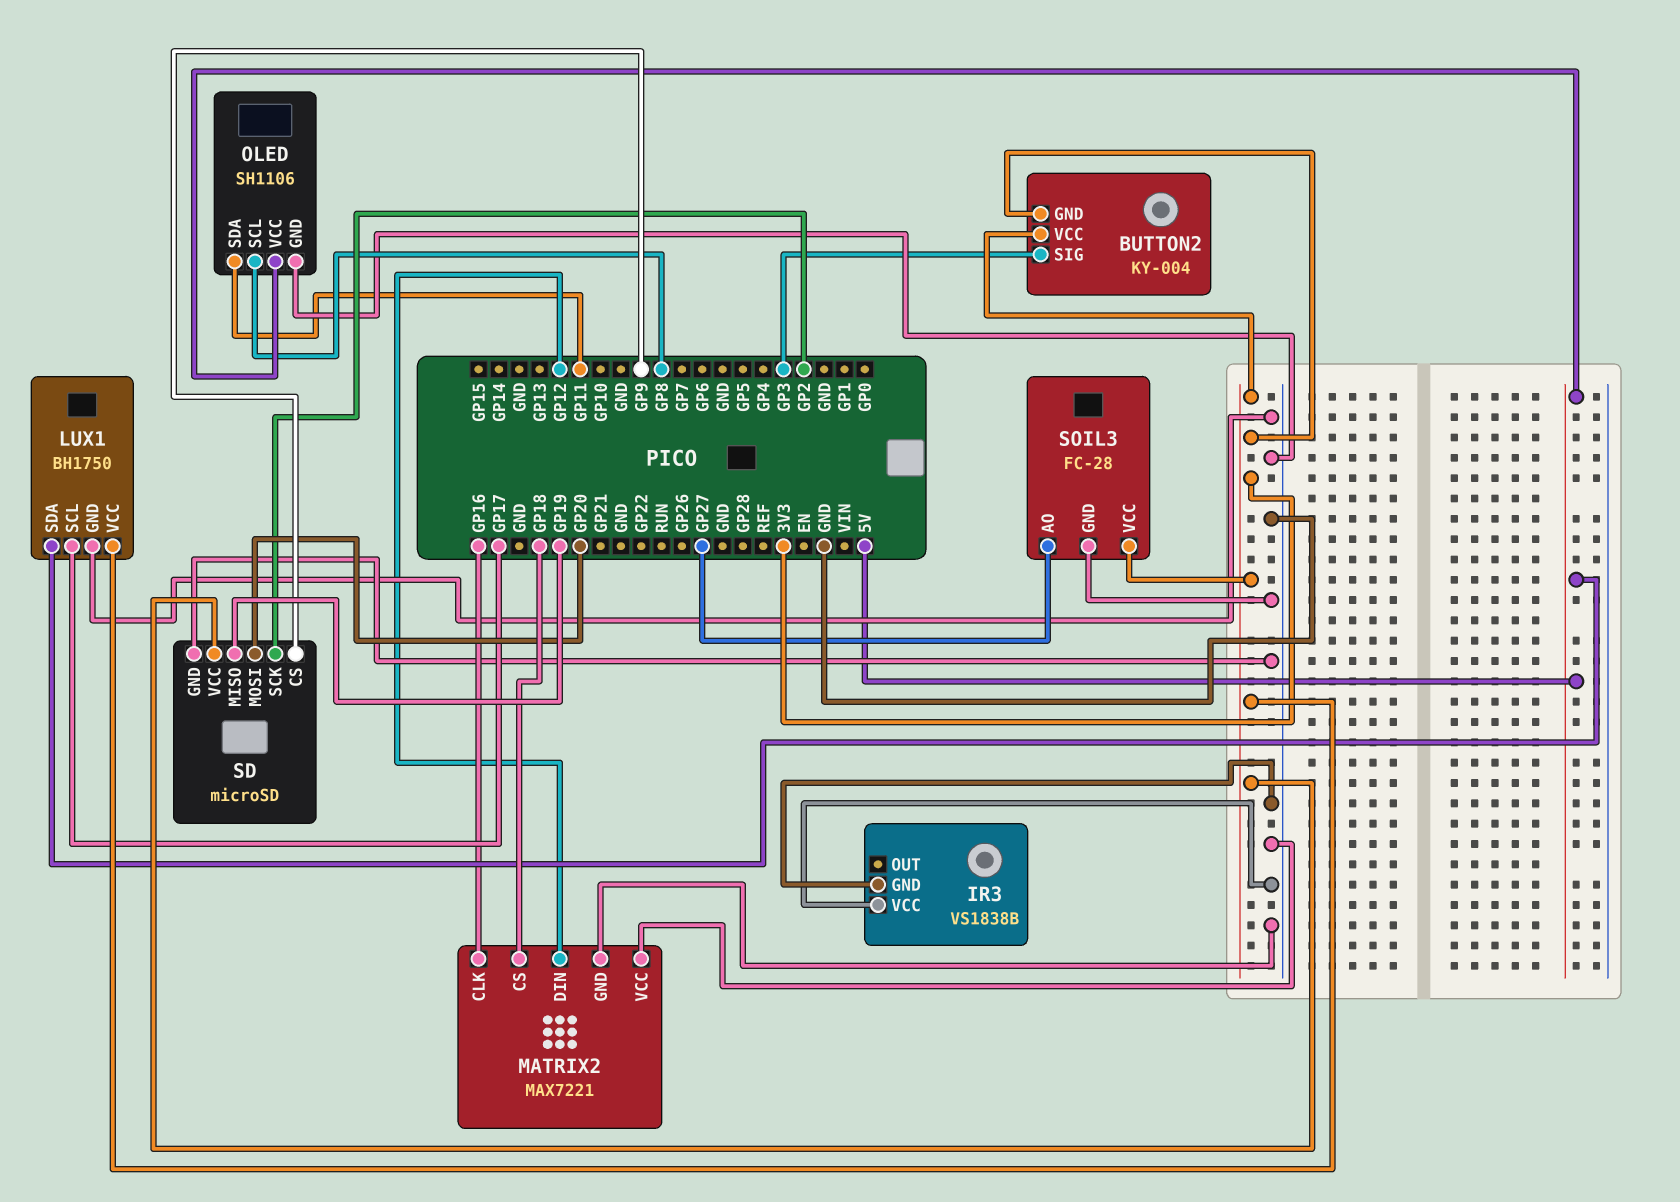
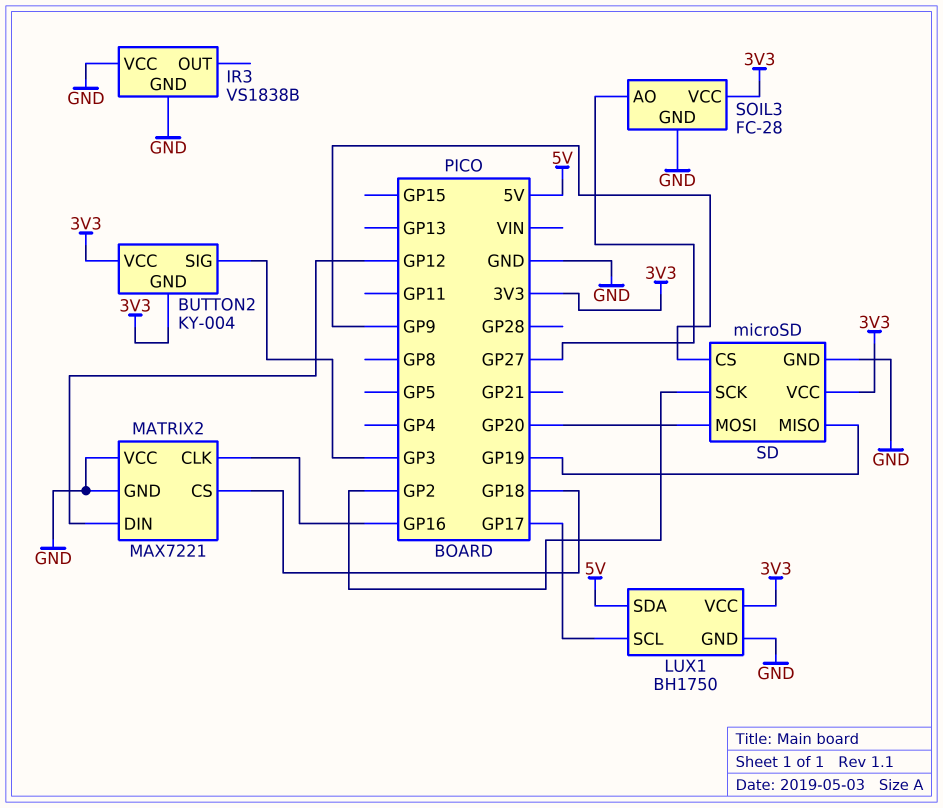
OLED: SH1106 -> none
OLED pin GND: GND -> none
OLED pin SCL: GP8 -> none
OLED pin SDA: GP11 -> none
OLED pin VCC: 5V -> none

